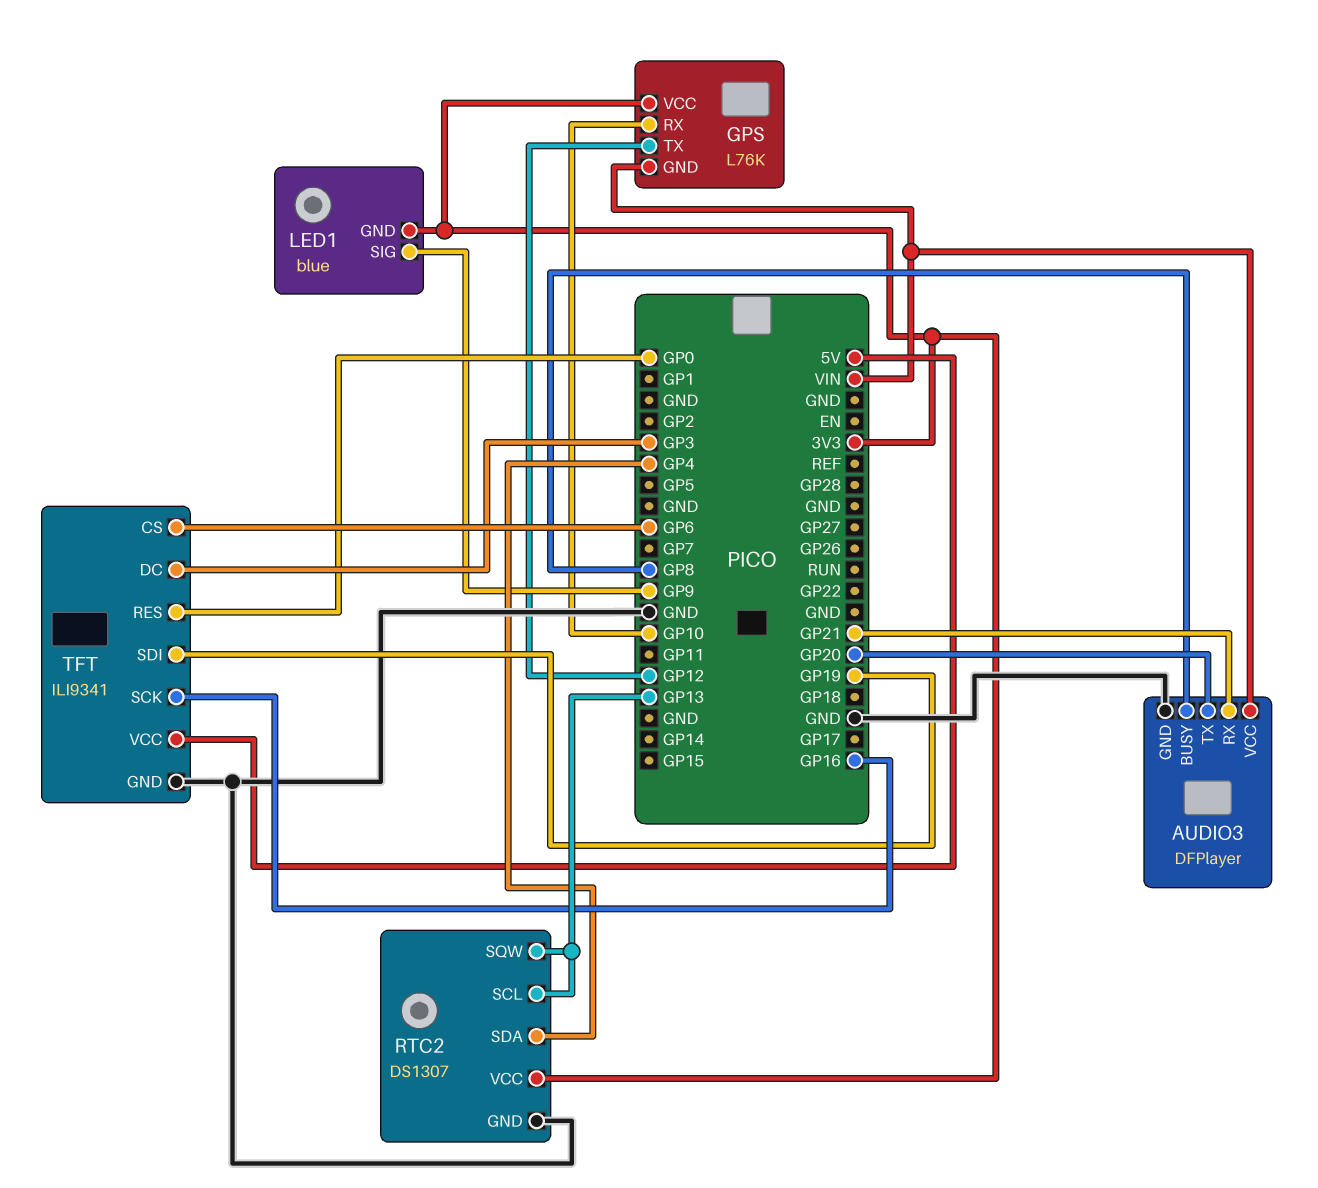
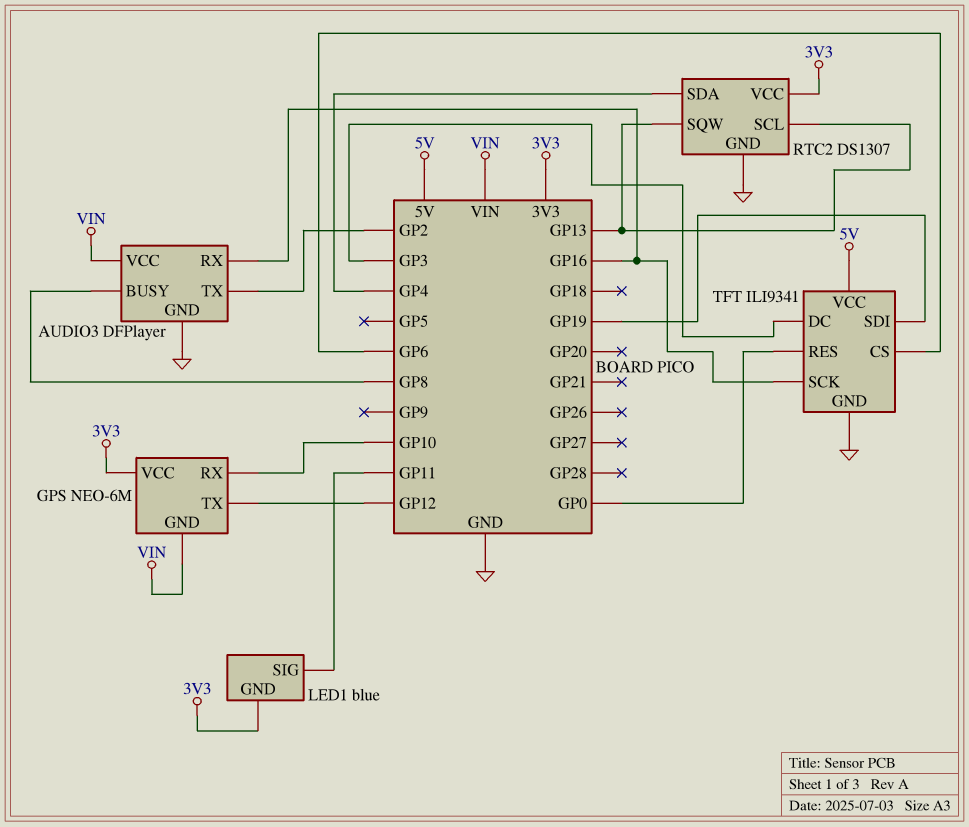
AUDIO3 pin RX: GP21 -> GP16
AUDIO3 pin TX: GP20 -> GP2
GPS: L76K -> NEO-6M
LED1 pin SIG: GP9 -> GP11

